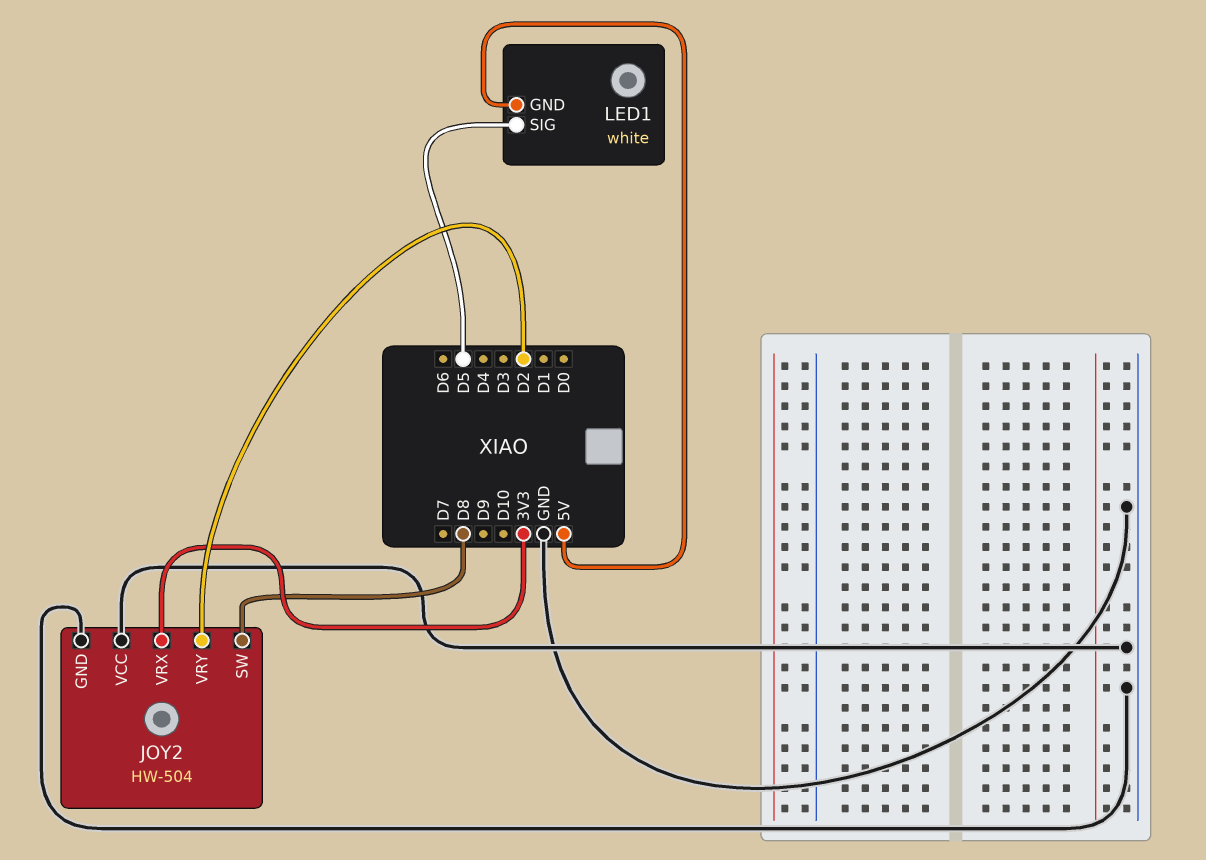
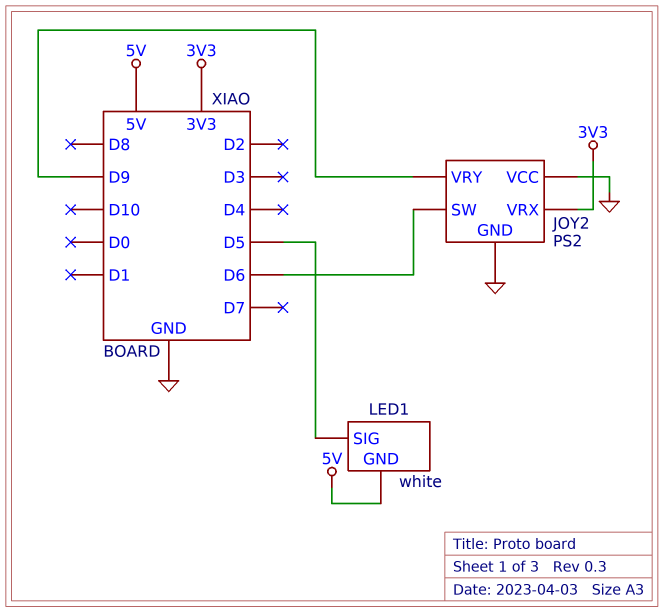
JOY2: HW-504 -> PS2
JOY2 pin SW: D8 -> D6
JOY2 pin VRY: D2 -> D9

